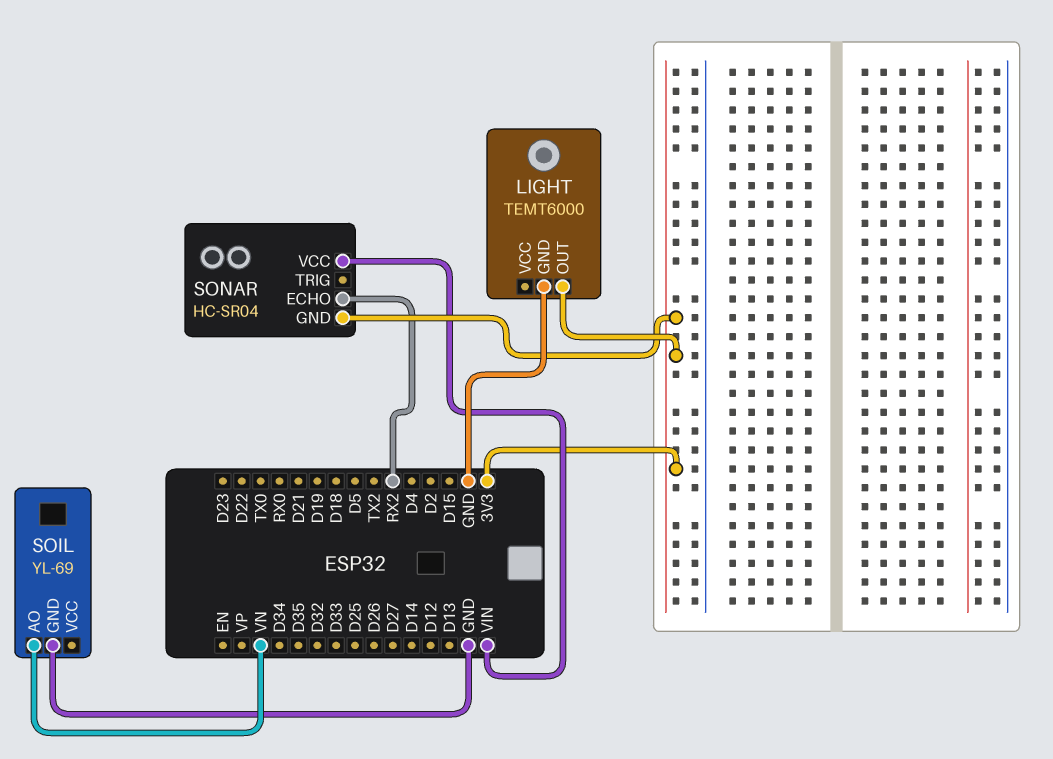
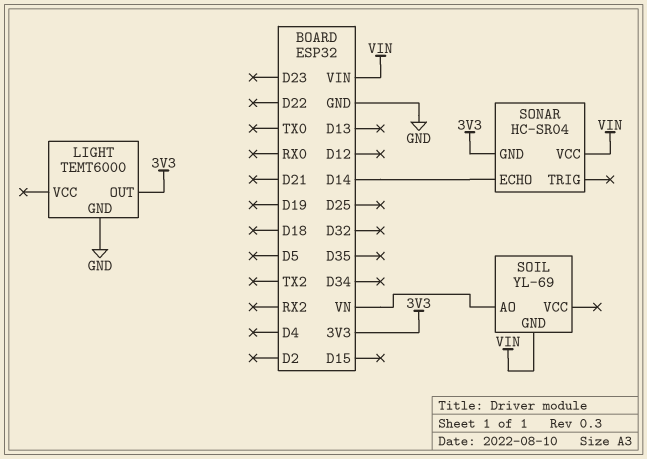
SOIL pin GND: GND -> VIN
SONAR pin ECHO: RX2 -> D14

